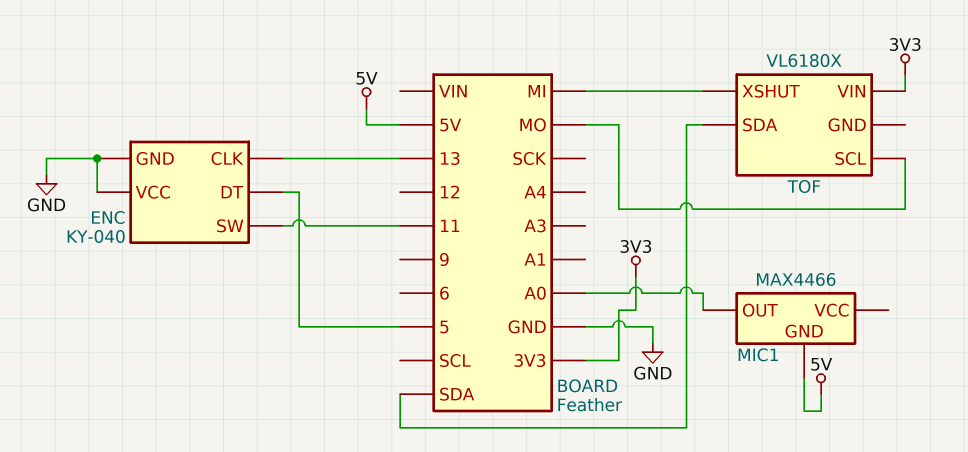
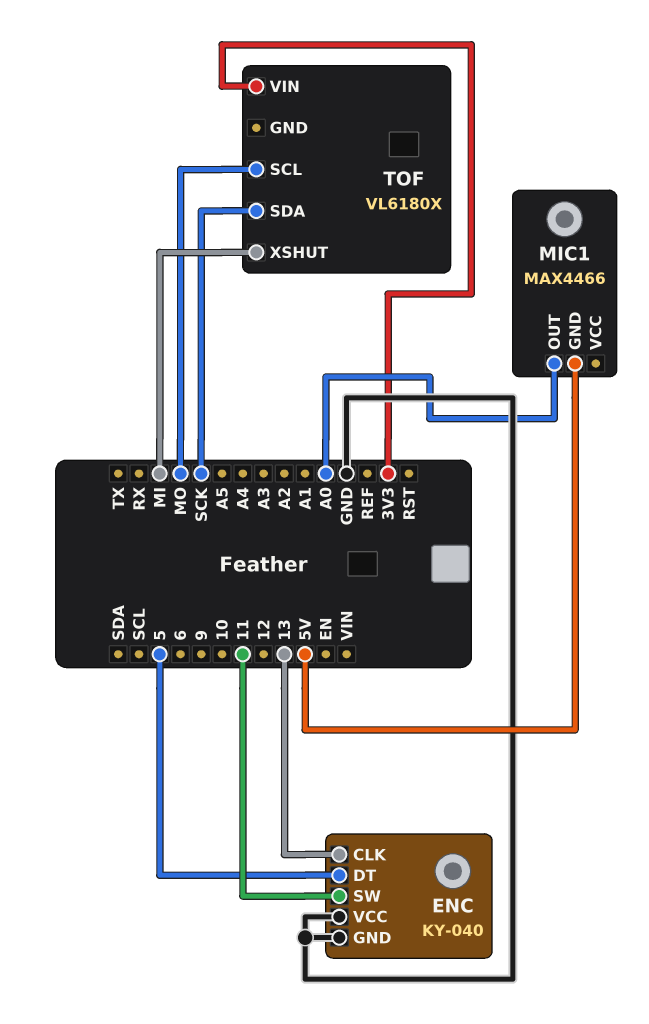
TOF pin SDA: SDA -> SCK

